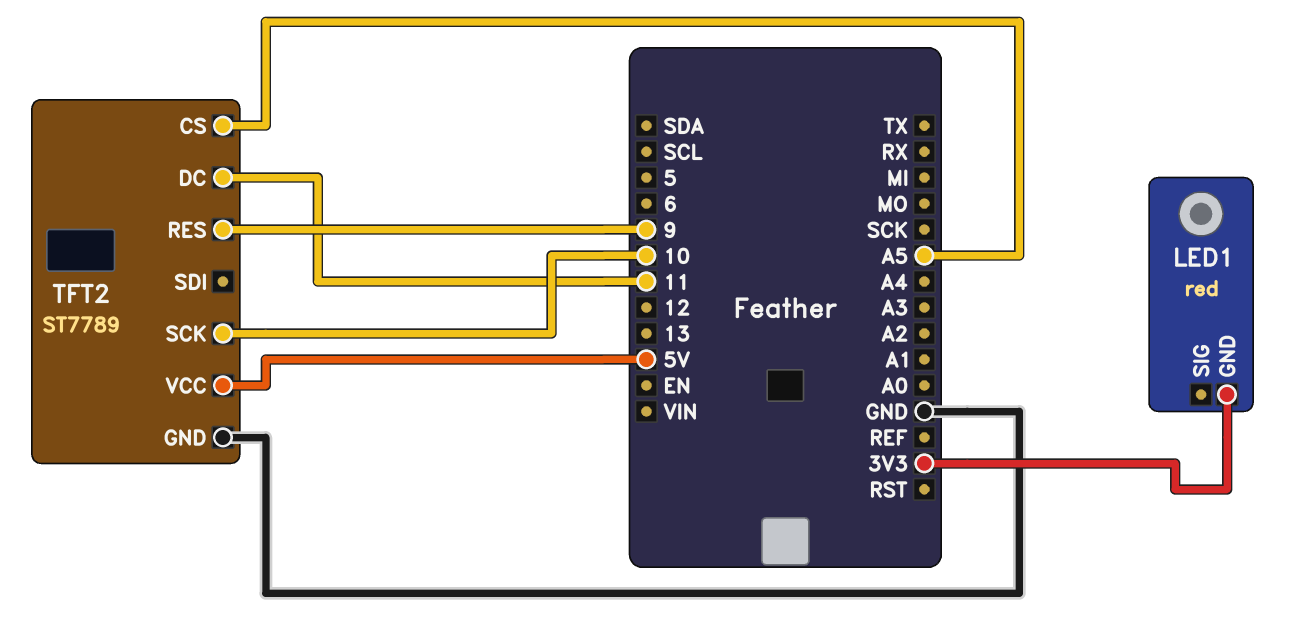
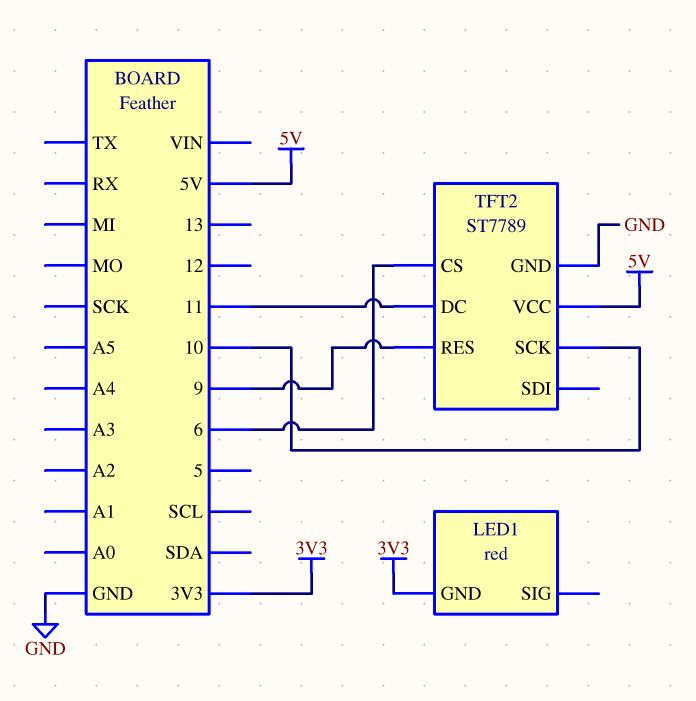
TFT2 pin CS: A5 -> 6

